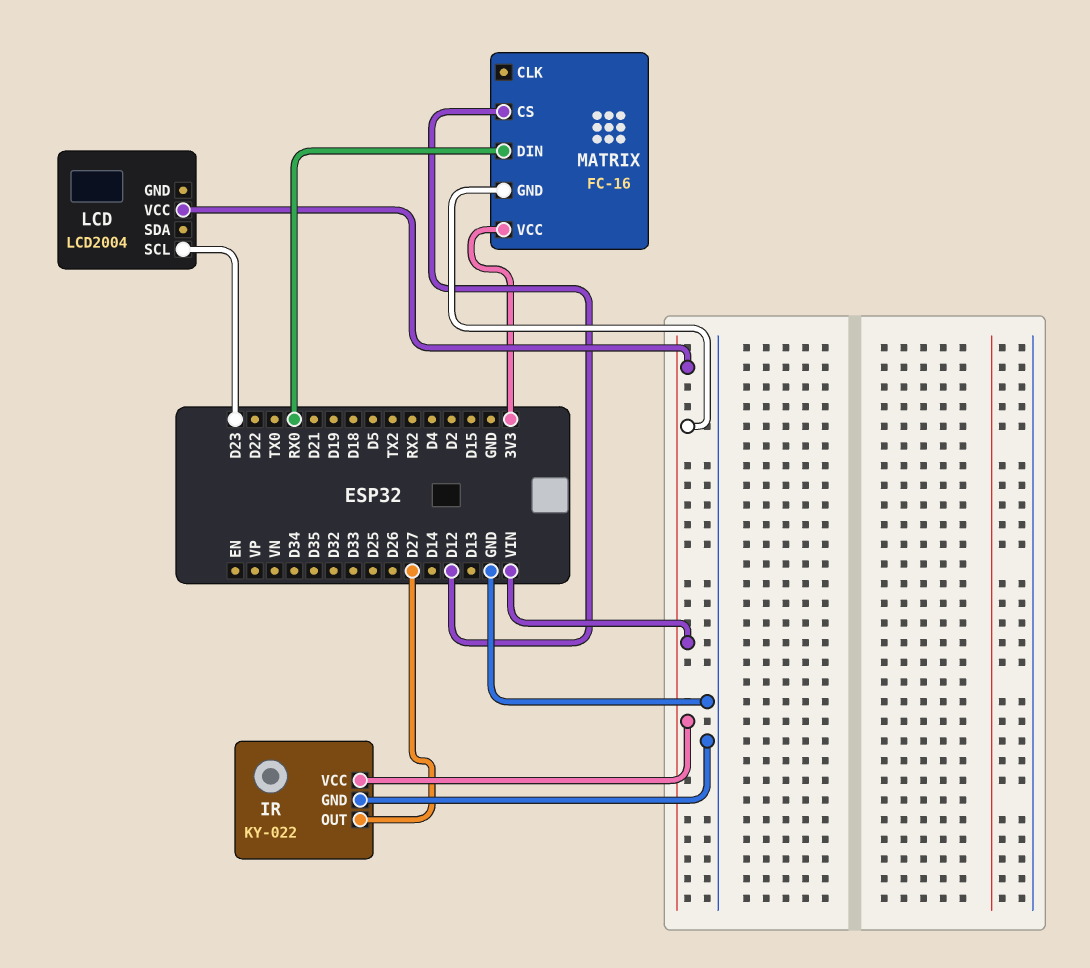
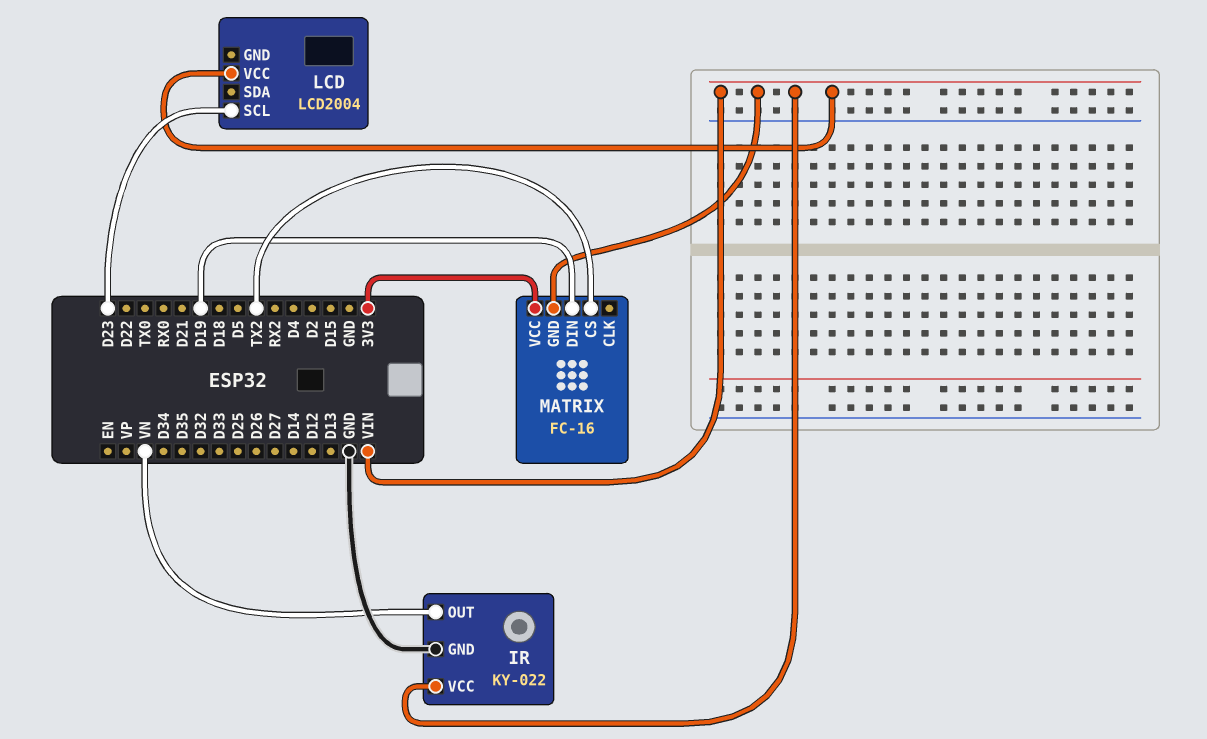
IR pin OUT: D27 -> VN
MATRIX pin CS: D12 -> TX2
MATRIX pin DIN: RX0 -> D19

